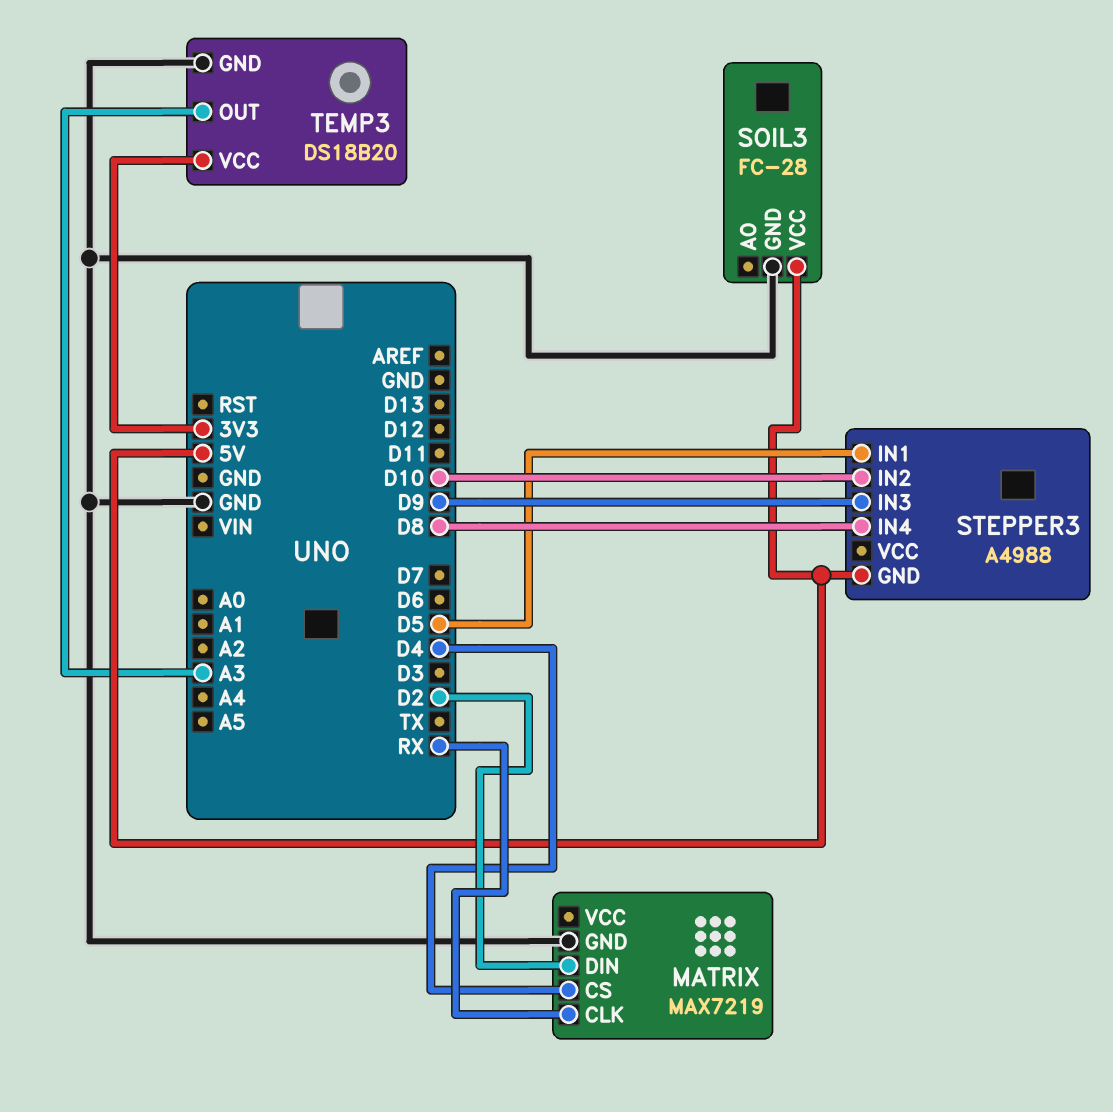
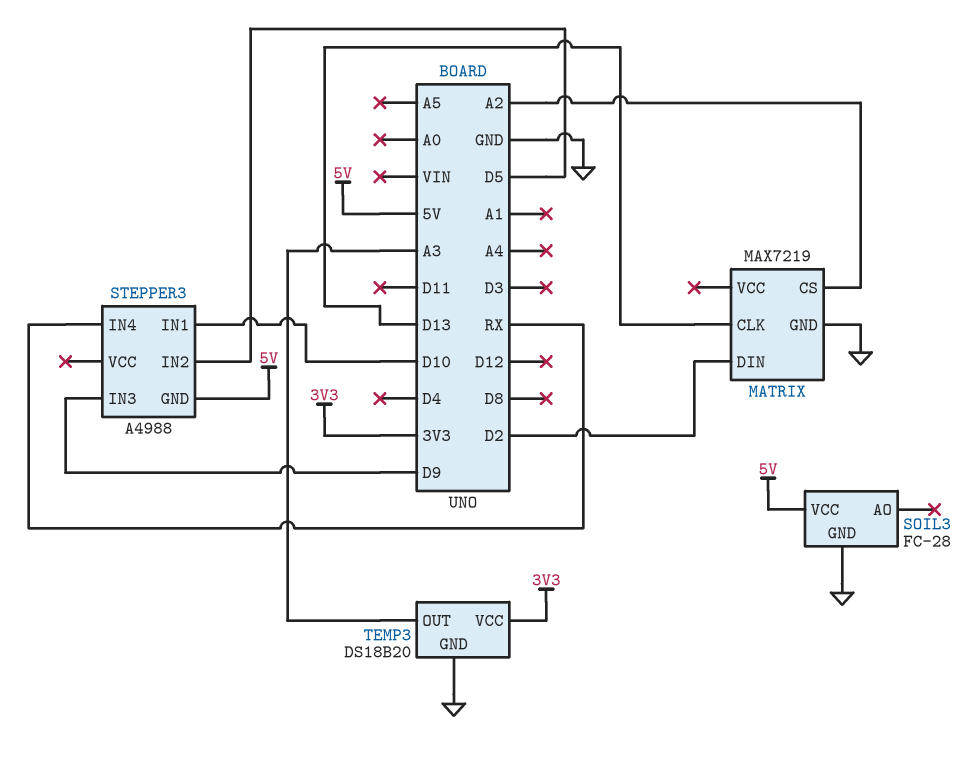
MATRIX pin CLK: RX -> D13
MATRIX pin CS: D4 -> A2
STEPPER3 pin IN1: D5 -> D10
STEPPER3 pin IN2: D10 -> D5
STEPPER3 pin IN4: D8 -> RX

